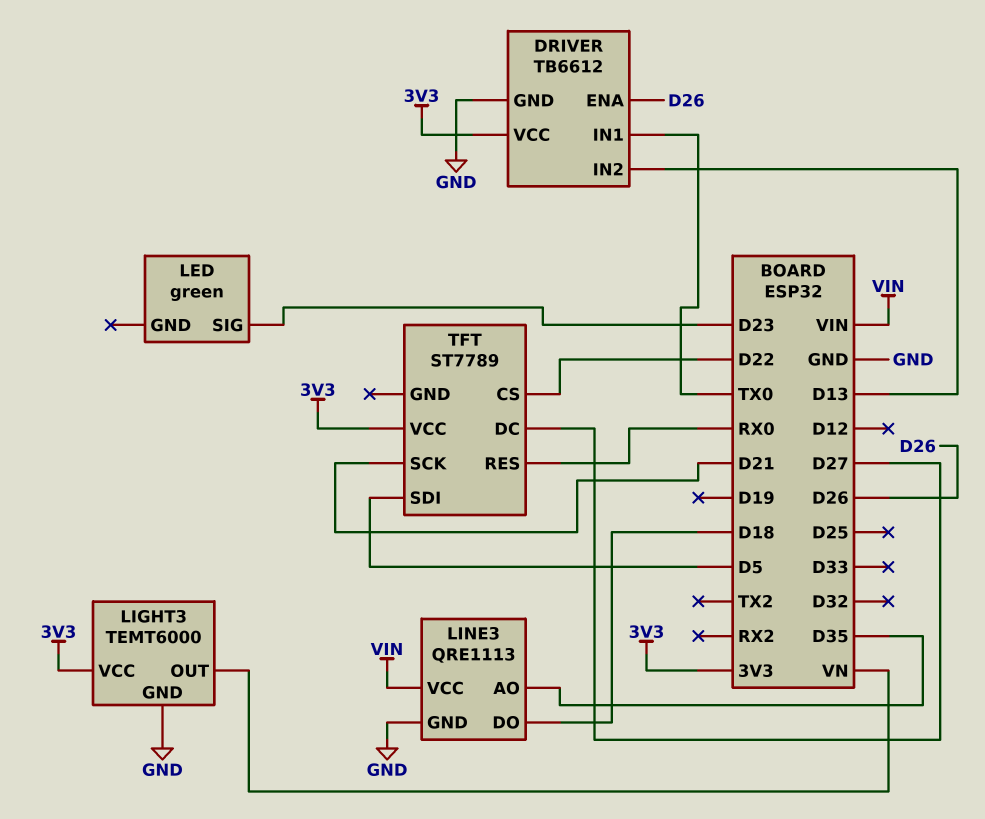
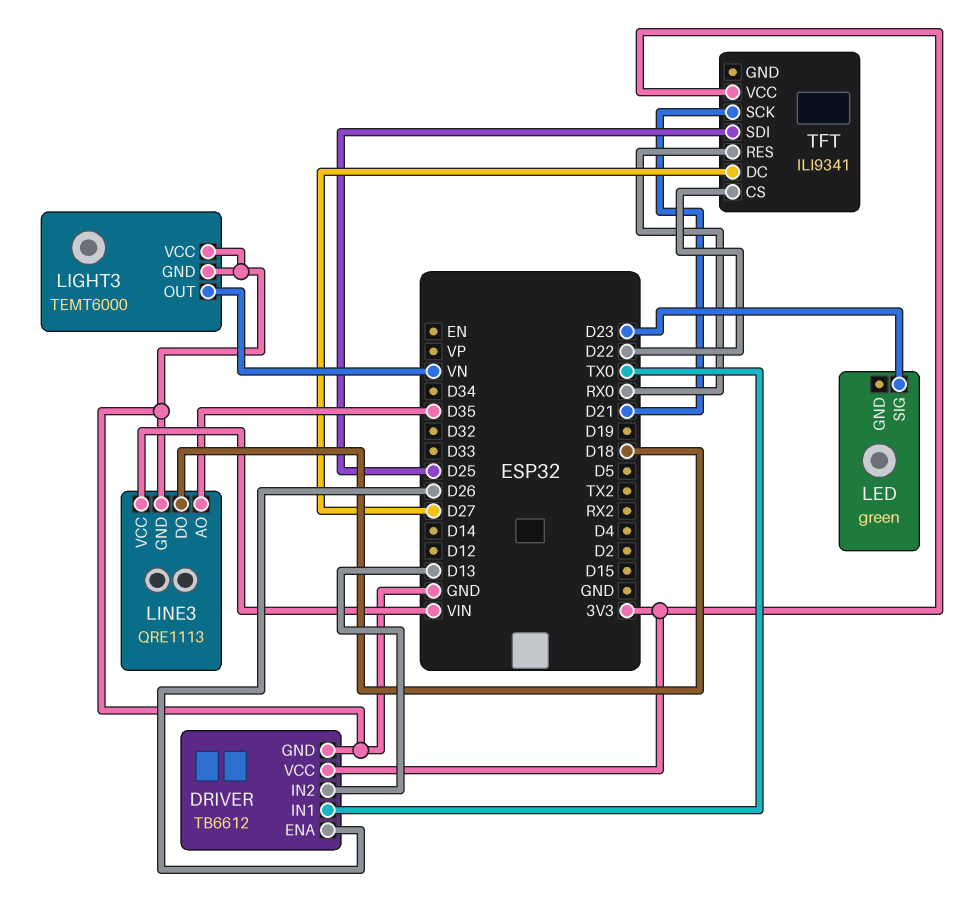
LIGHT3 pin VCC: 3V3 -> GND
TFT: ST7789 -> ILI9341
TFT pin SDI: D5 -> D25

